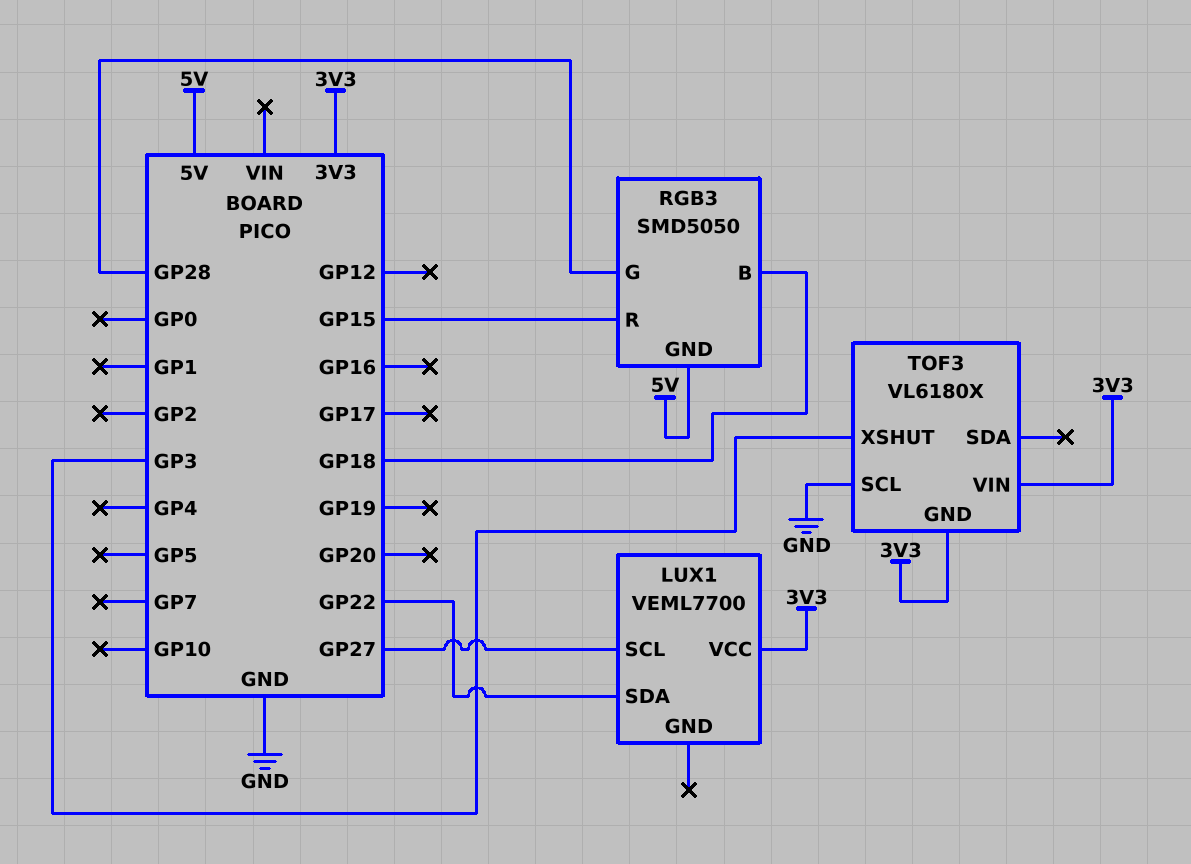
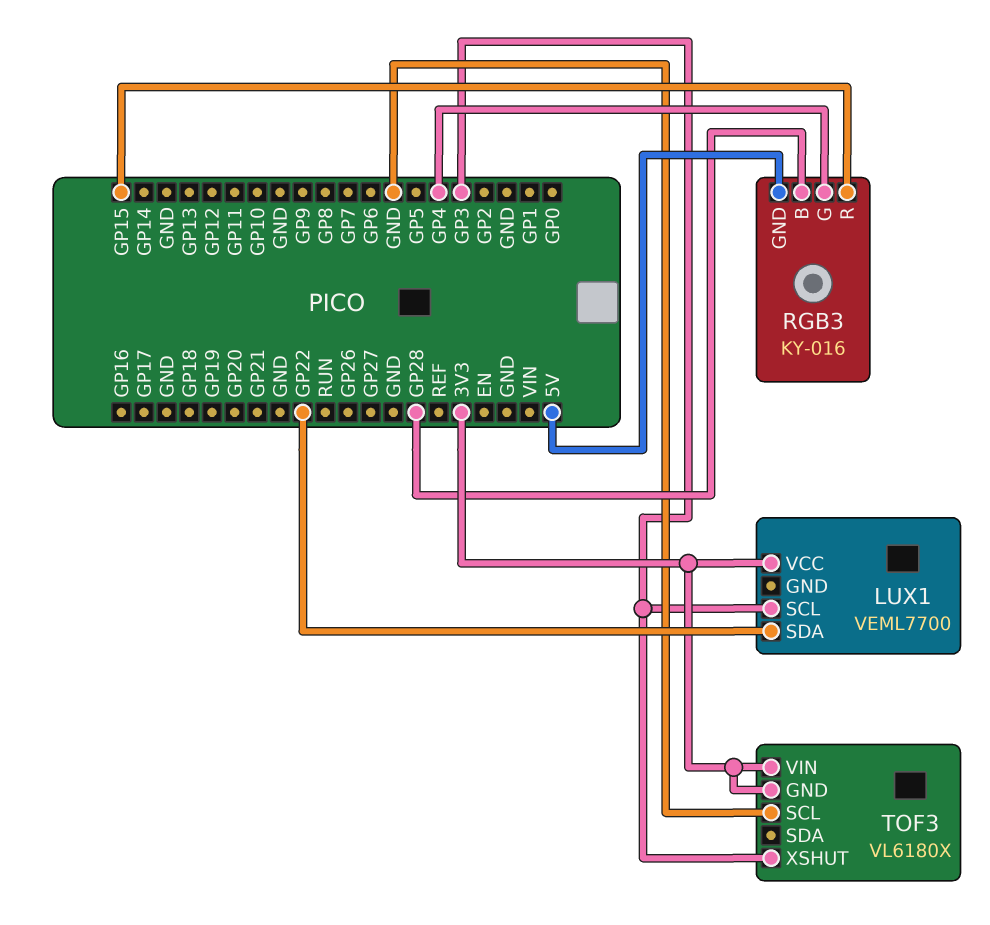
LUX1 pin SCL: GP27 -> GP3
RGB3: SMD5050 -> KY-016
RGB3 pin B: GP18 -> GP28
RGB3 pin G: GP28 -> GP4

